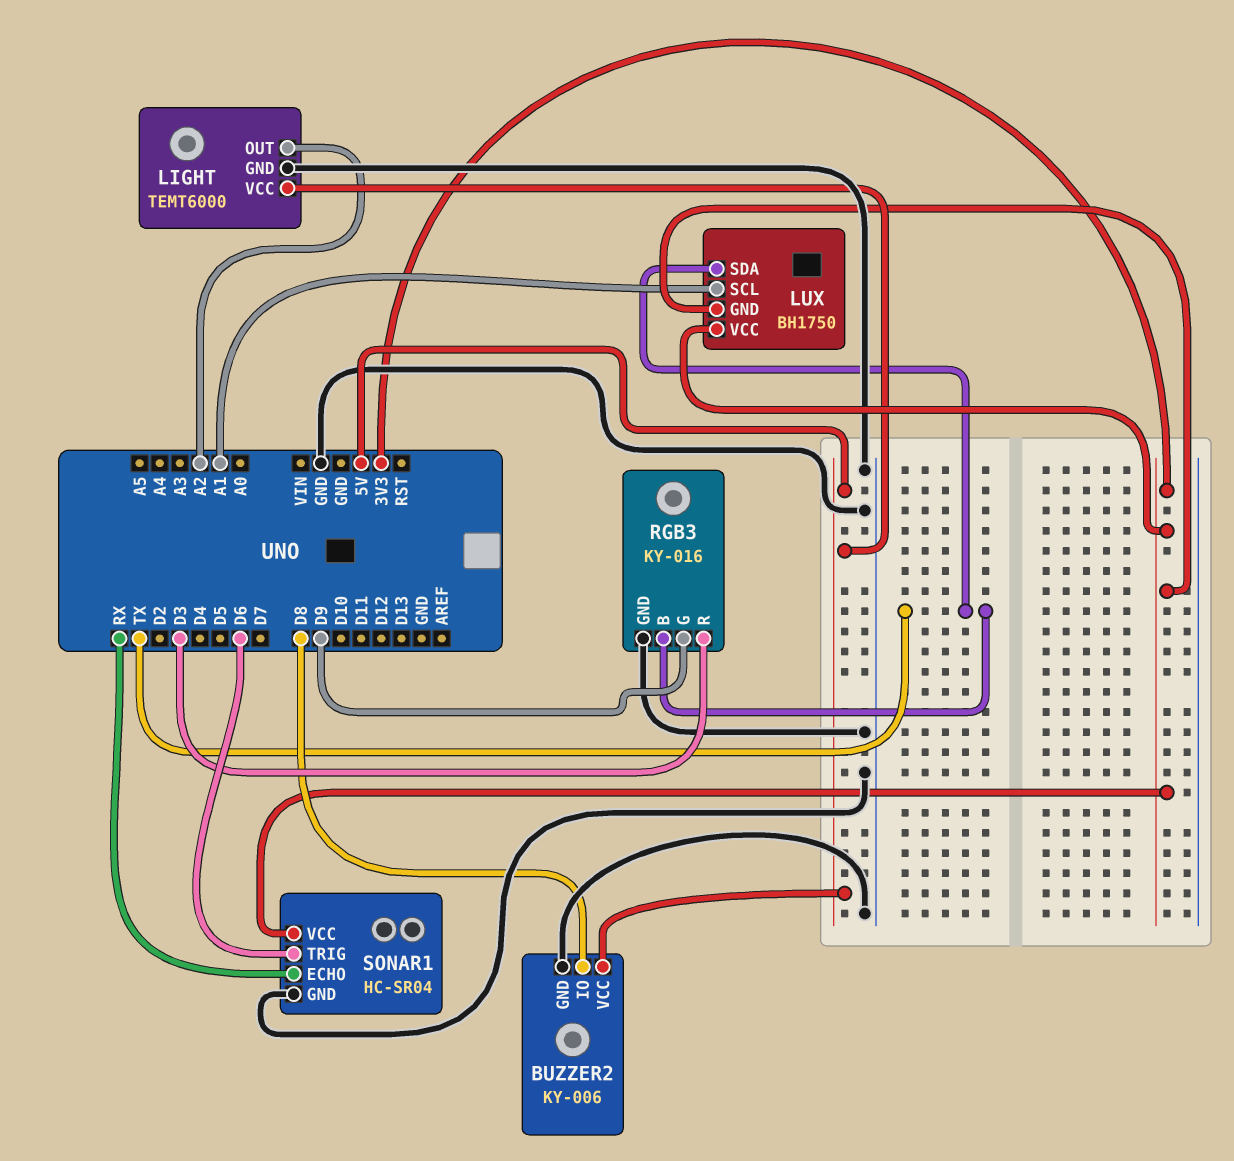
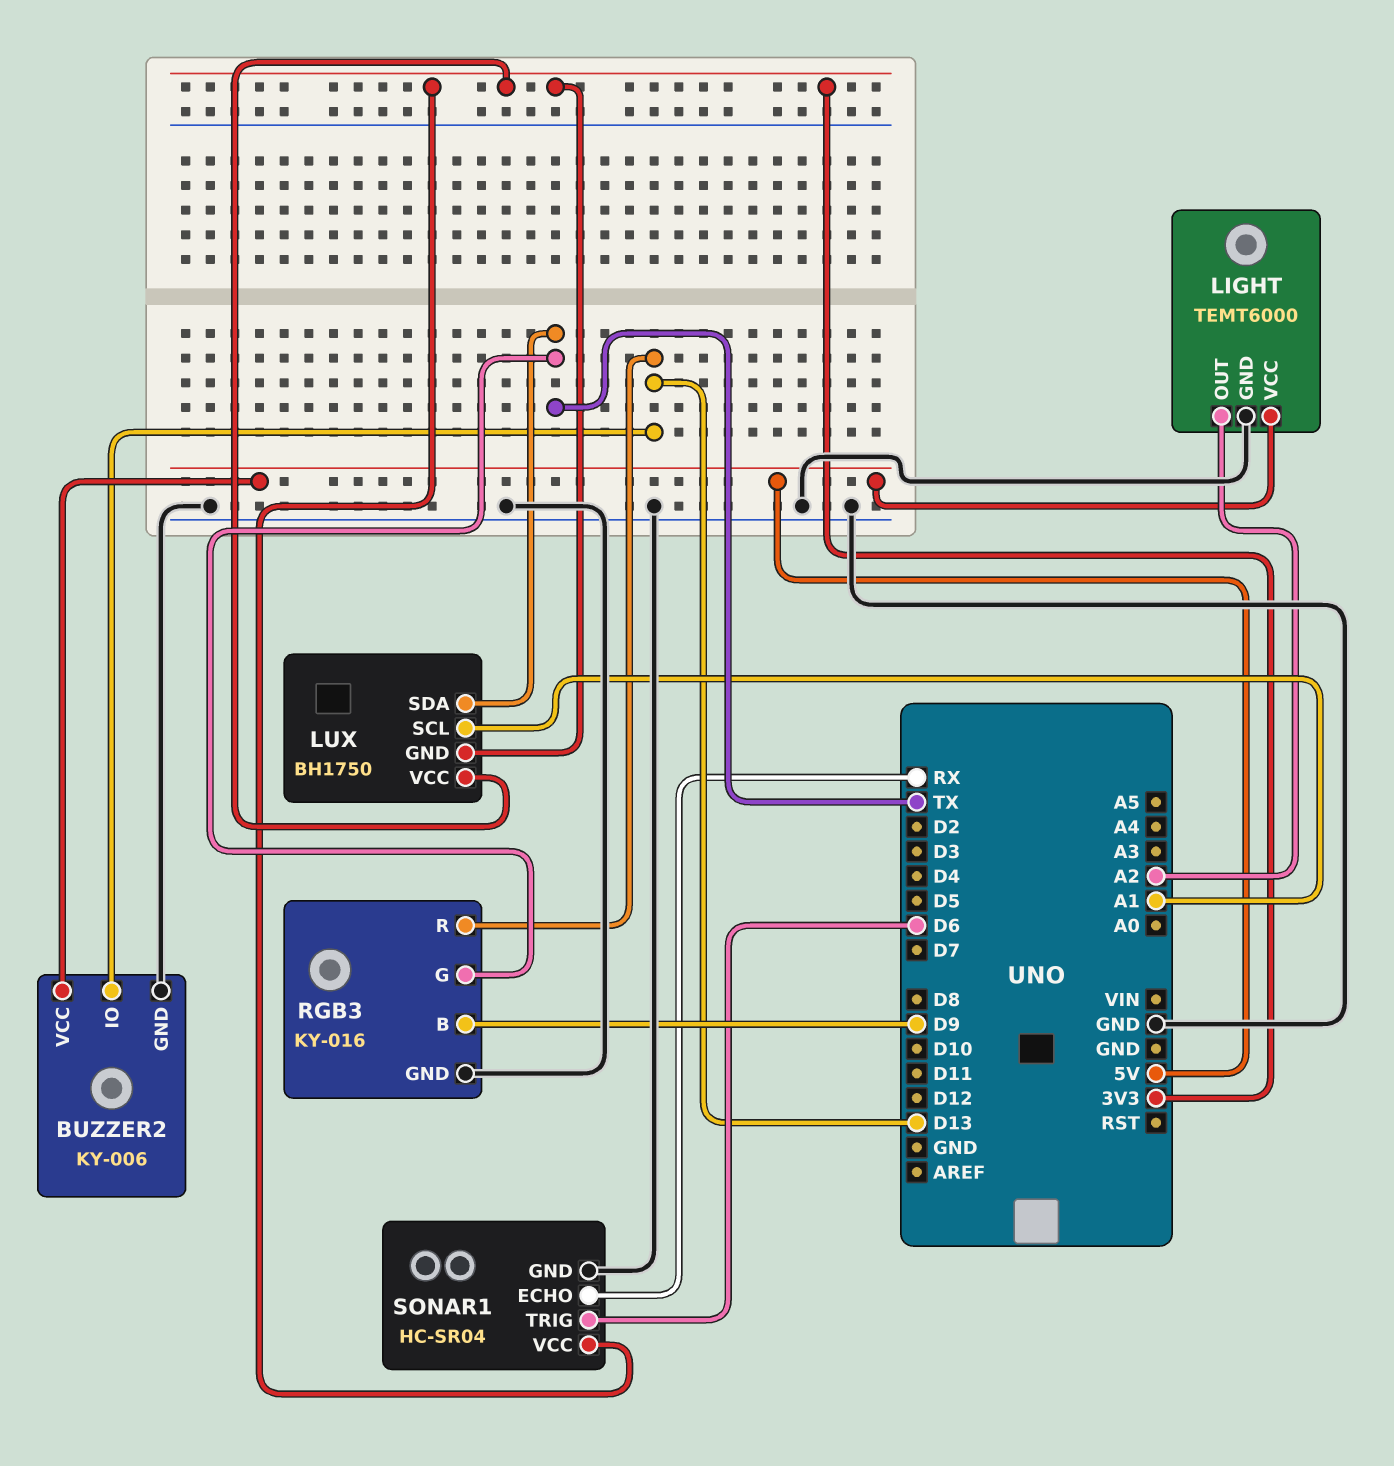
BUZZER2 pin IO: D8 -> D13
RGB3 pin B: TX -> D9
RGB3 pin G: D9 -> TX
RGB3 pin R: D3 -> D13

